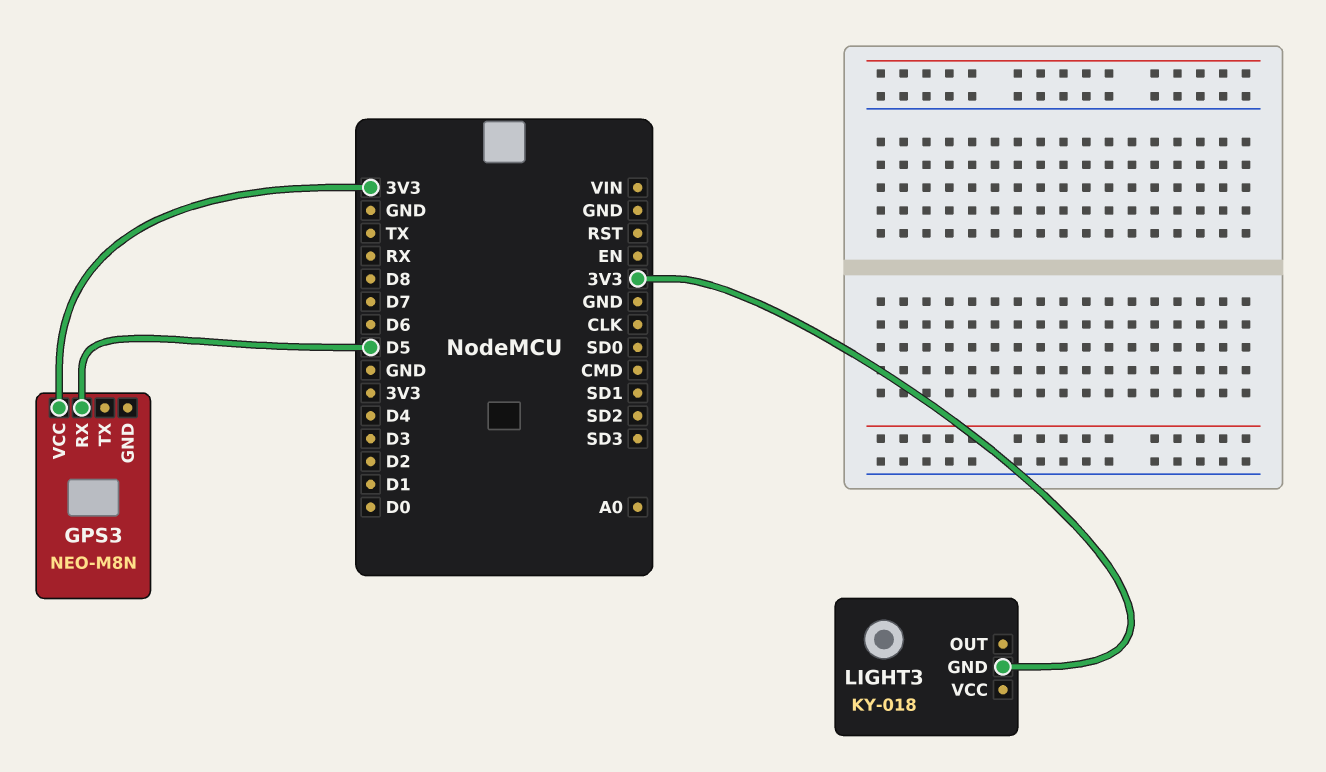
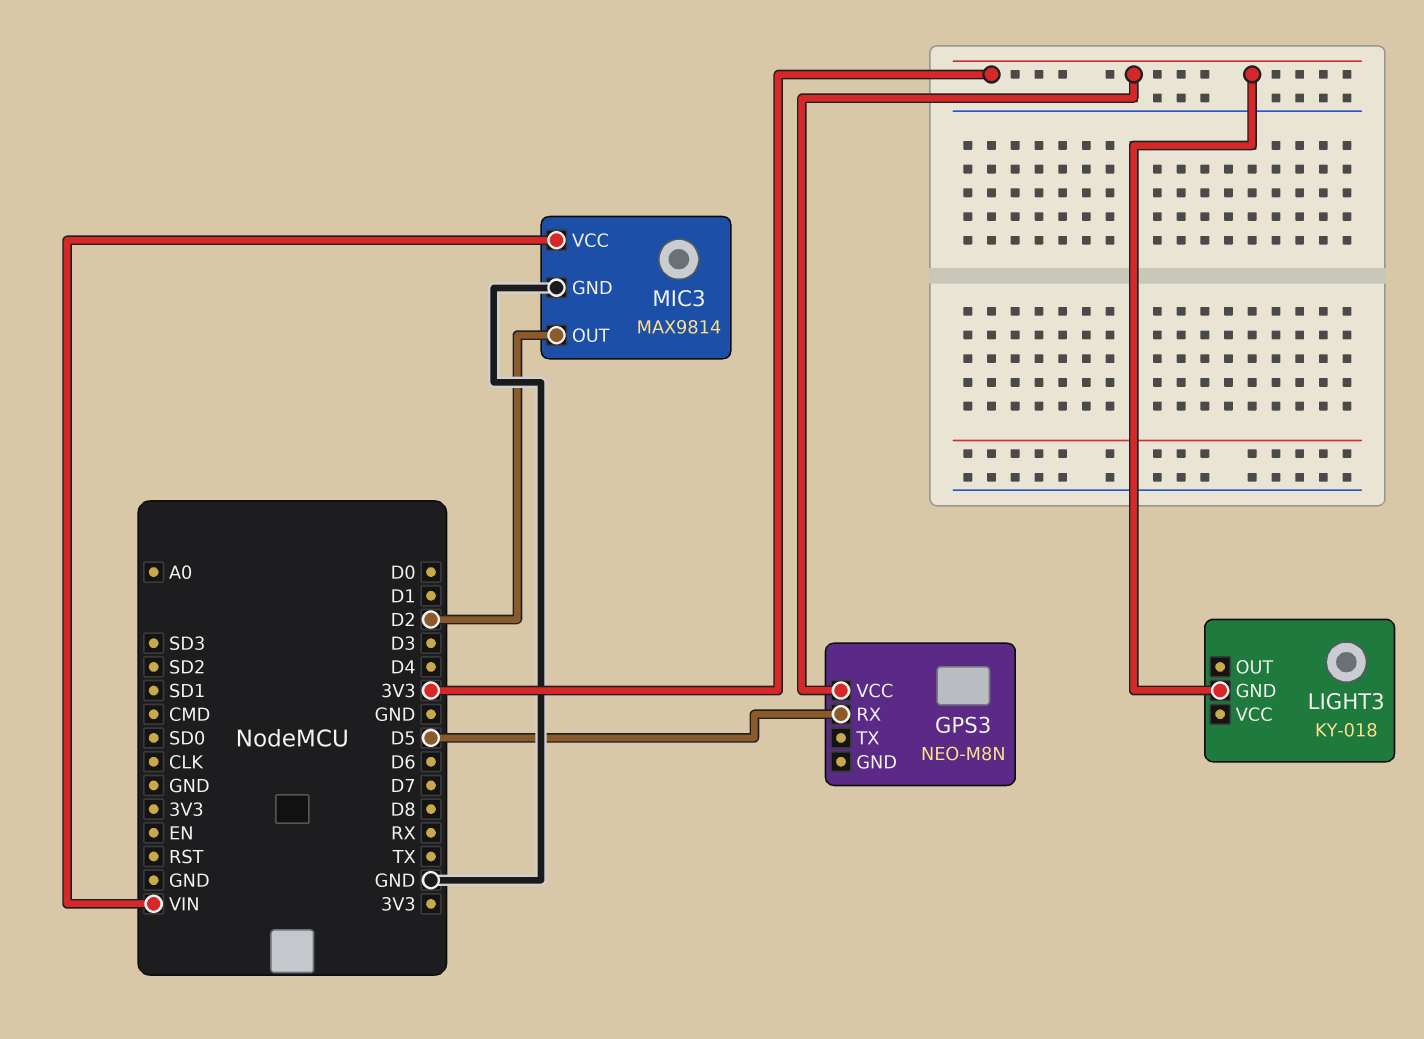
MIC3: none -> MAX9814
MIC3 pin GND: none -> GND
MIC3 pin OUT: none -> D2
MIC3 pin VCC: none -> VIN

